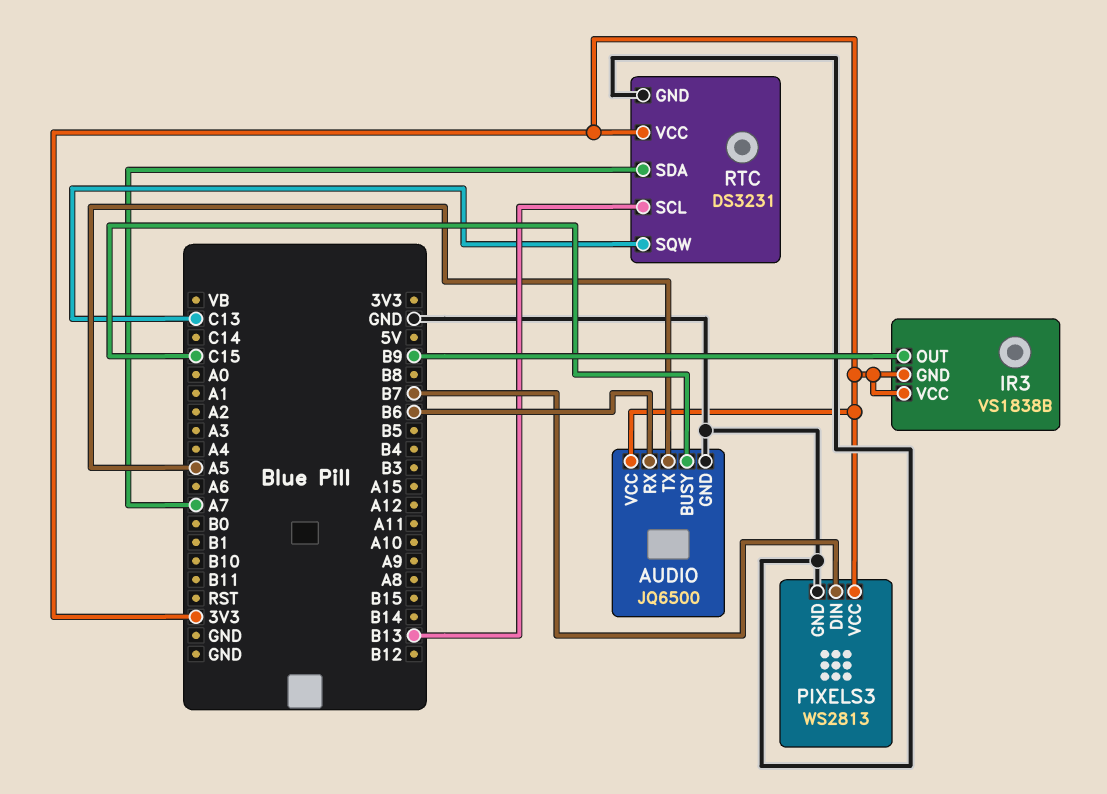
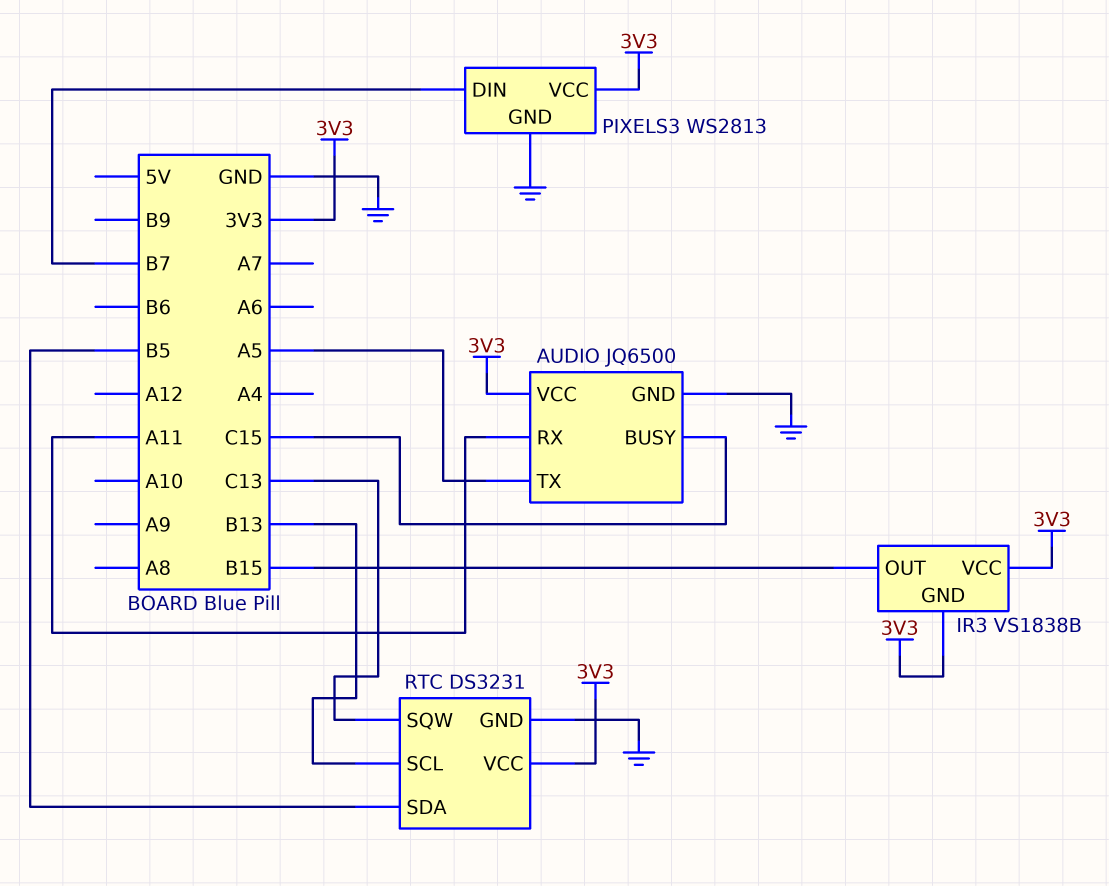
AUDIO pin RX: B6 -> A11
IR3 pin OUT: B9 -> B15
RTC pin SDA: A7 -> B5

